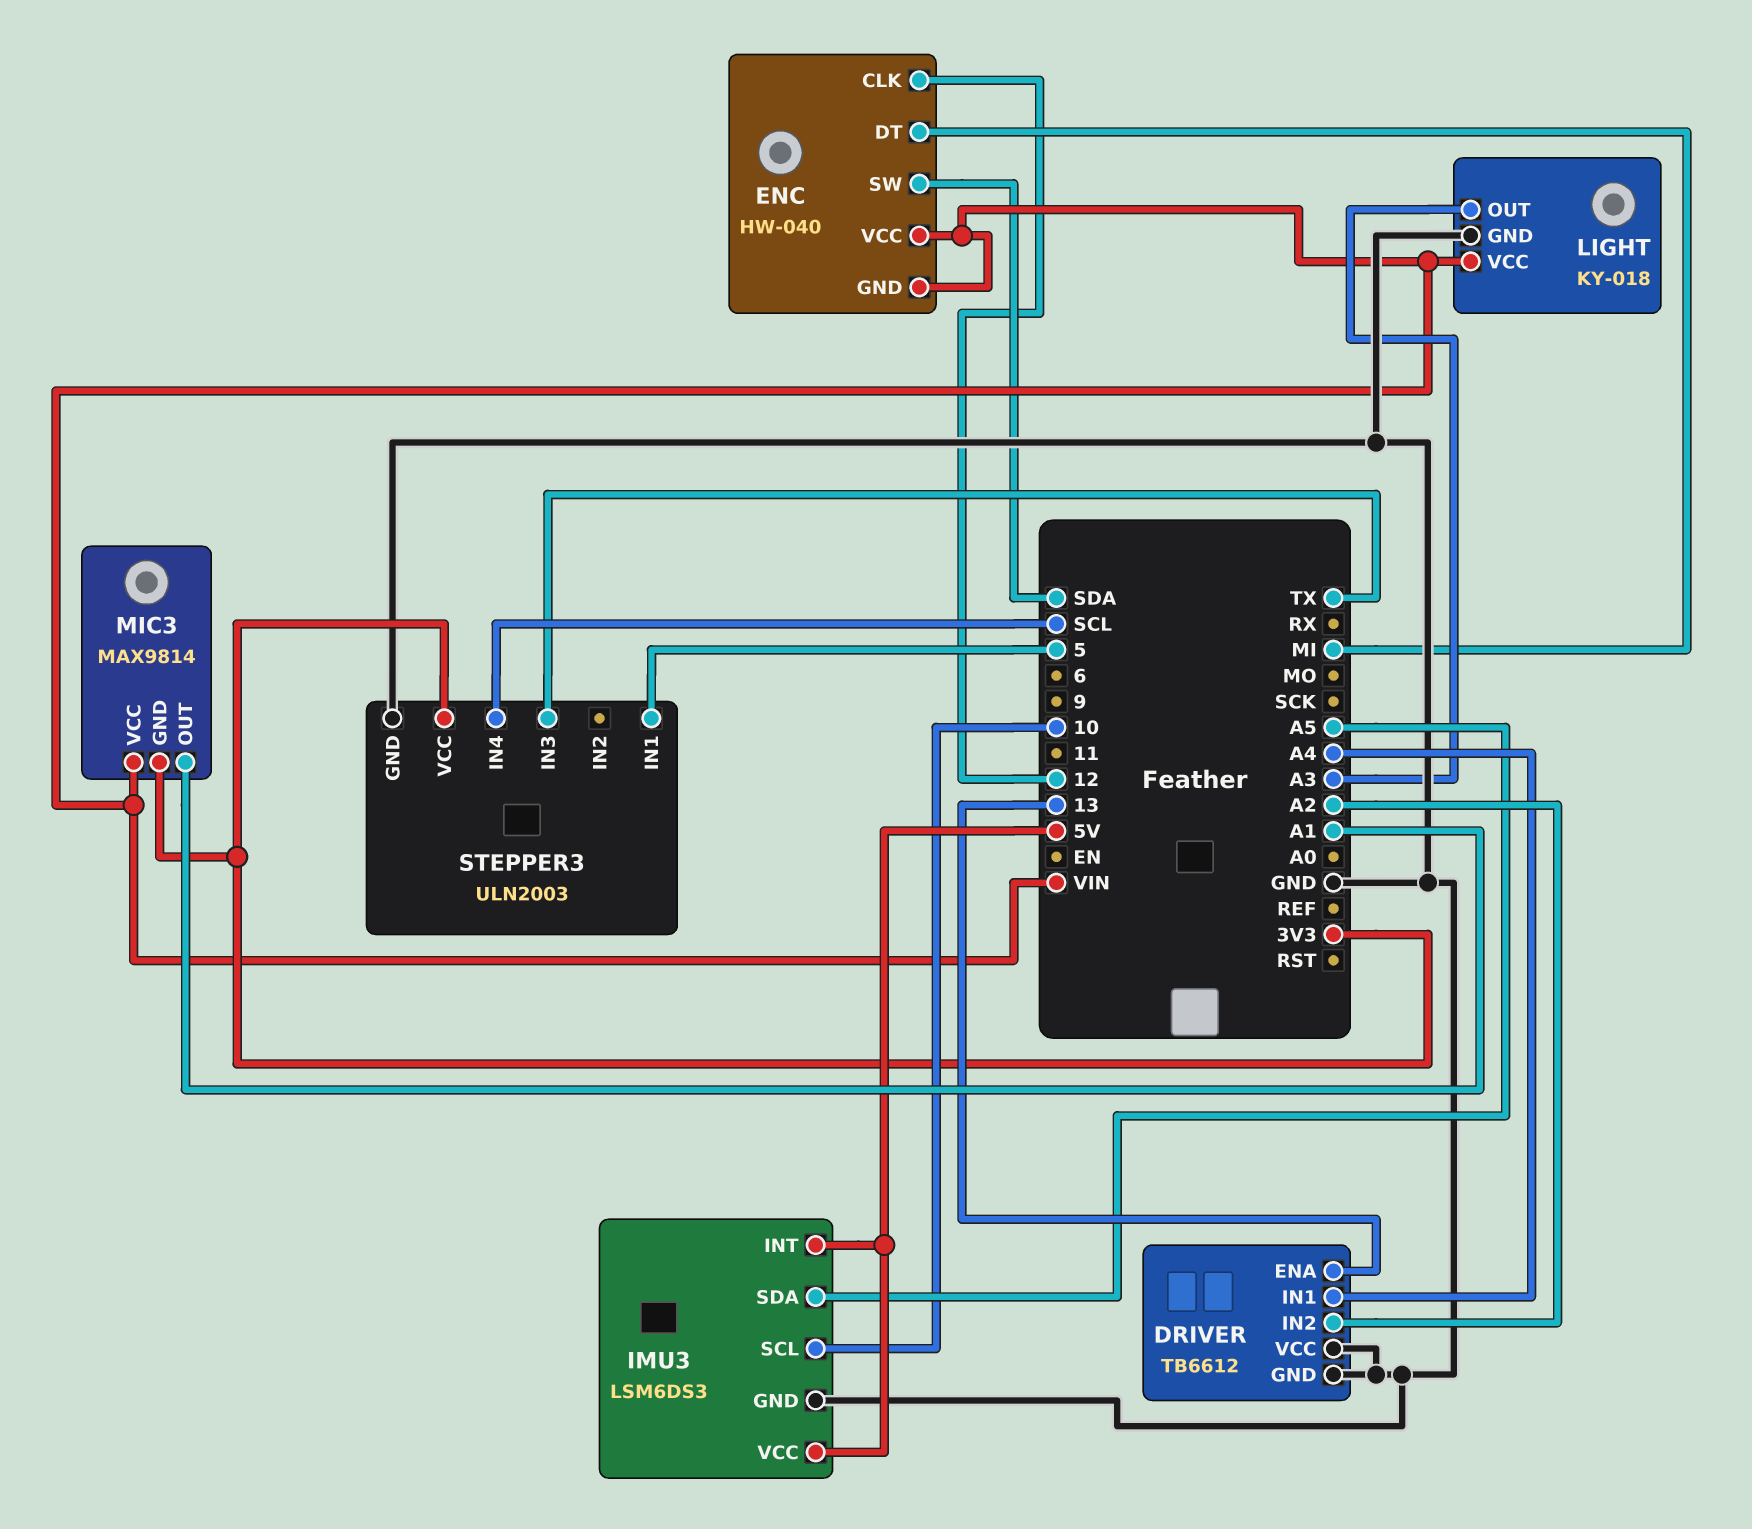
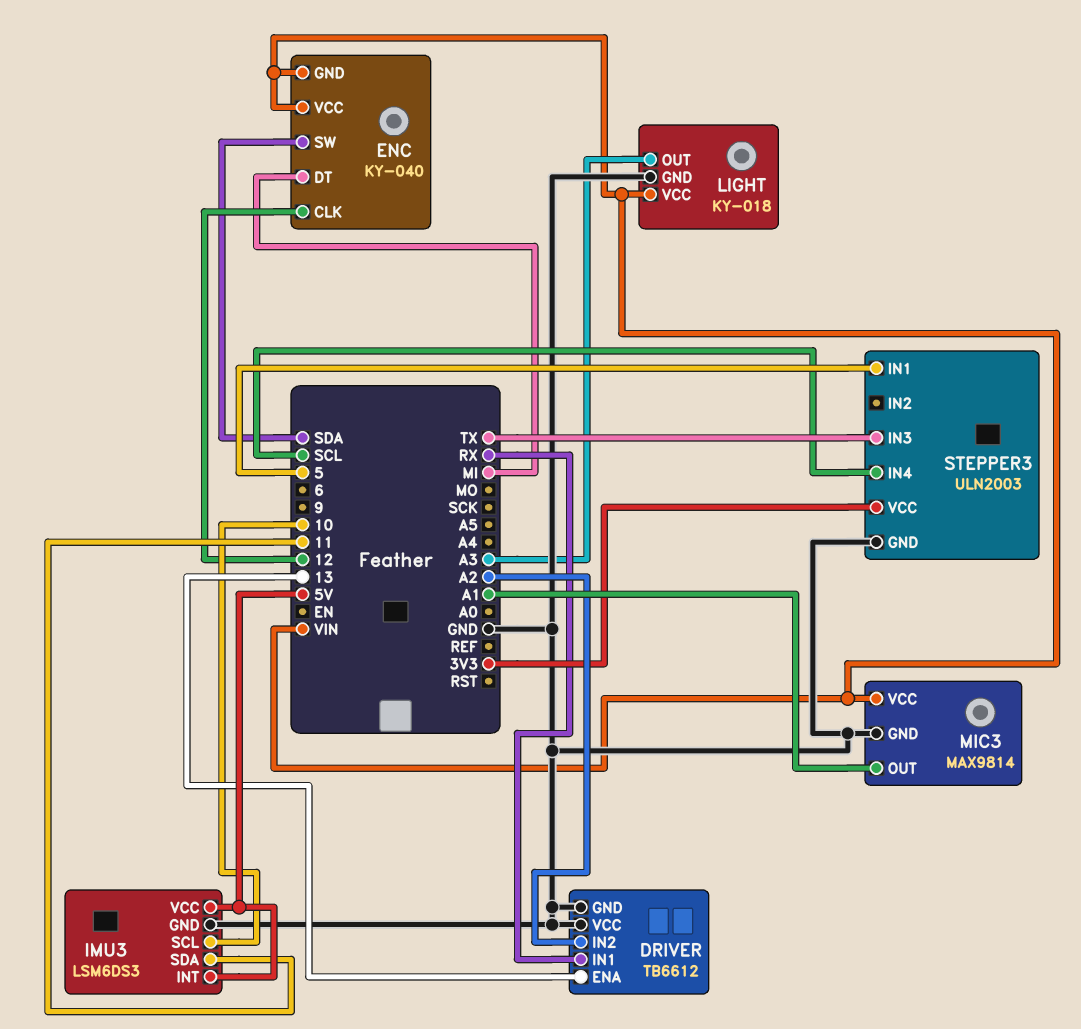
DRIVER pin IN1: A4 -> RX
ENC: HW-040 -> KY-040
IMU3 pin SDA: A5 -> 11
MIC3 pin GND: 3V3 -> GND

